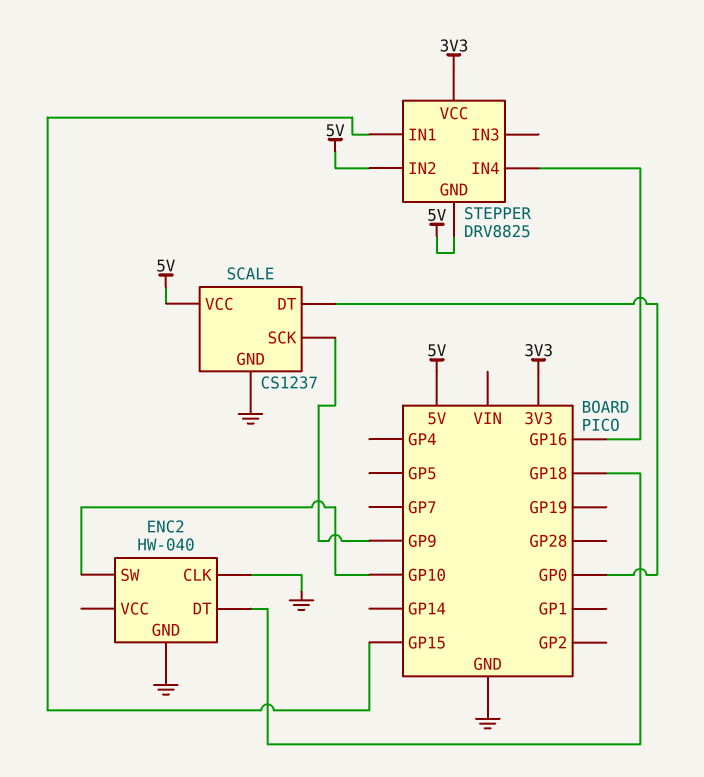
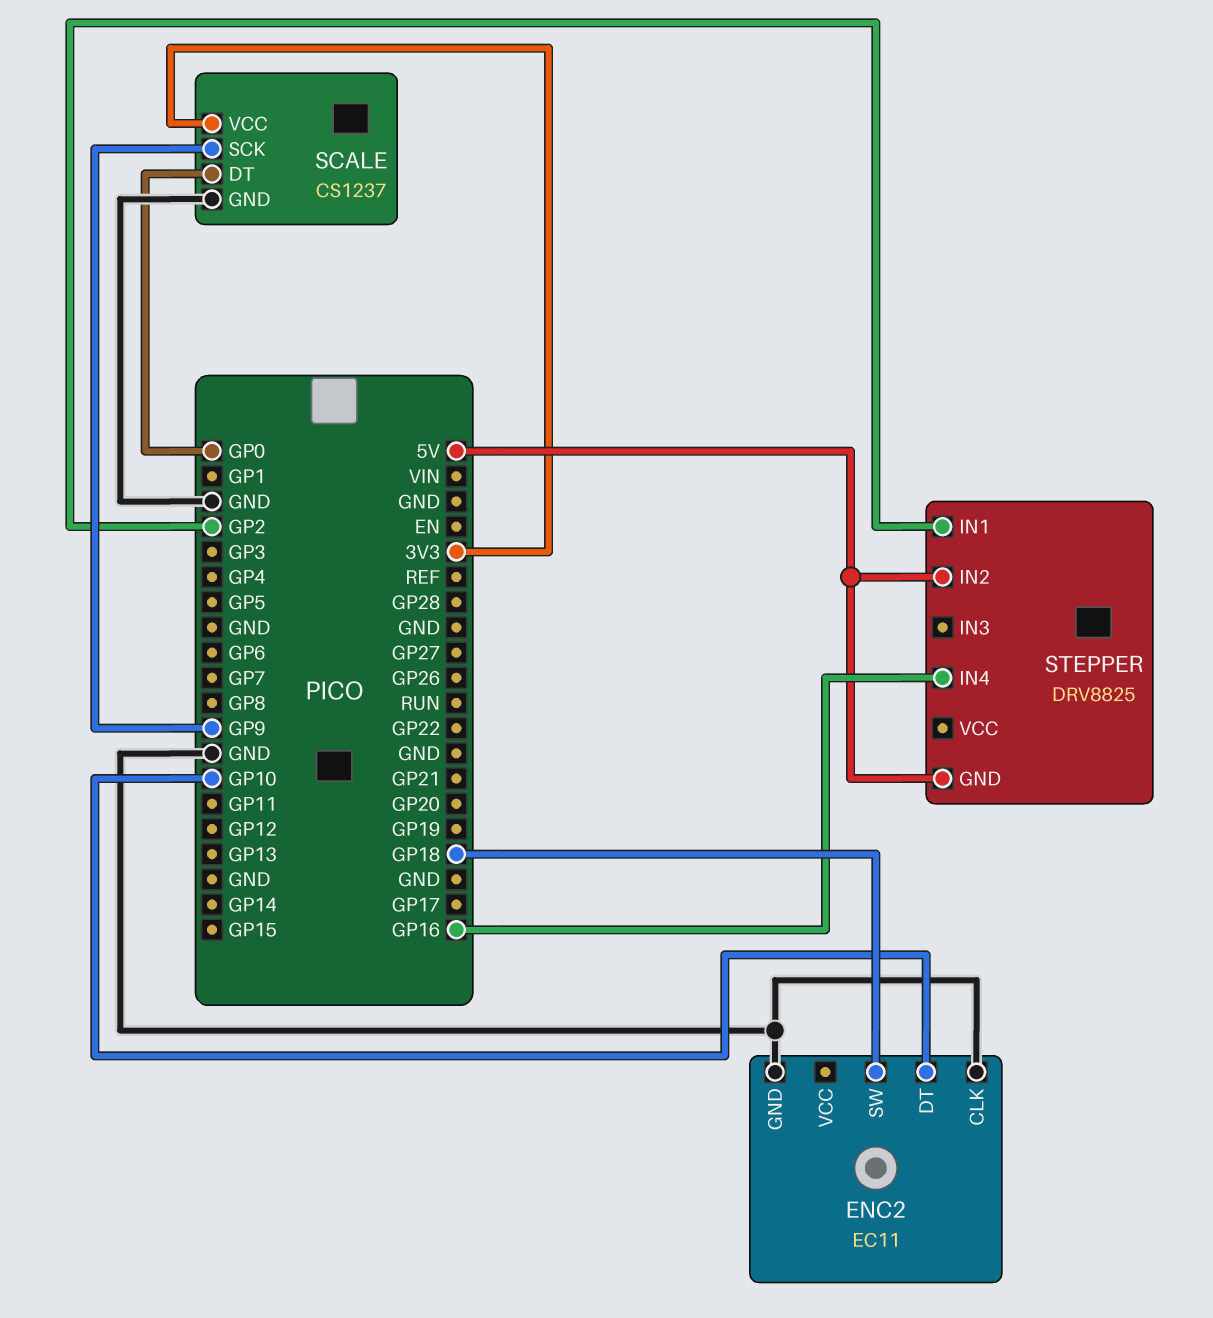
ENC2: HW-040 -> EC11
ENC2 pin DT: GP18 -> GP10
ENC2 pin SW: GP10 -> GP18
SCALE pin VCC: 5V -> 3V3
STEPPER pin IN1: GP15 -> GP2
STEPPER pin VCC: 3V3 -> none

